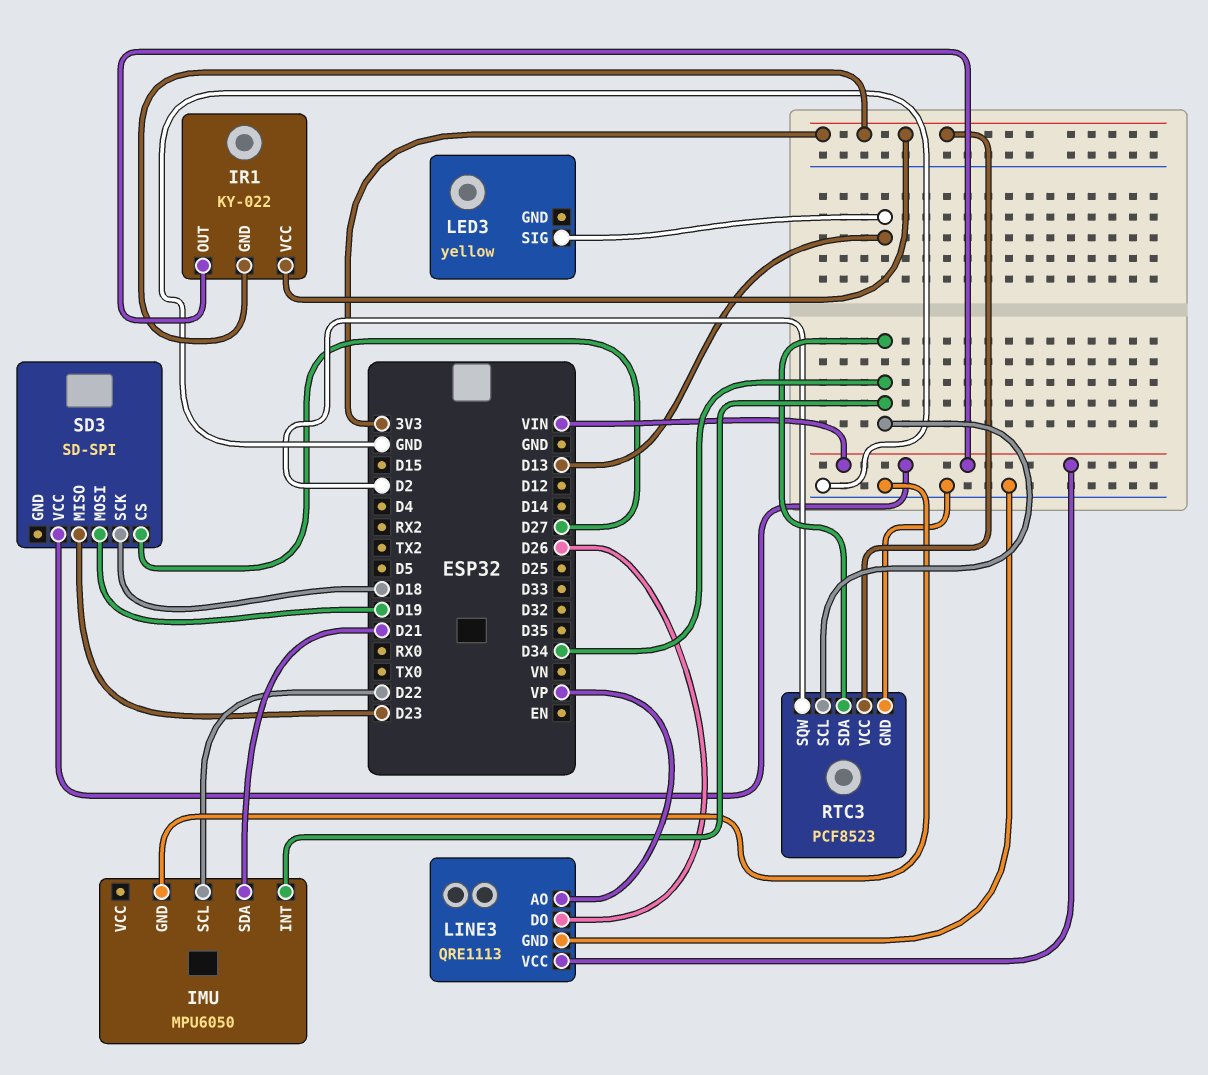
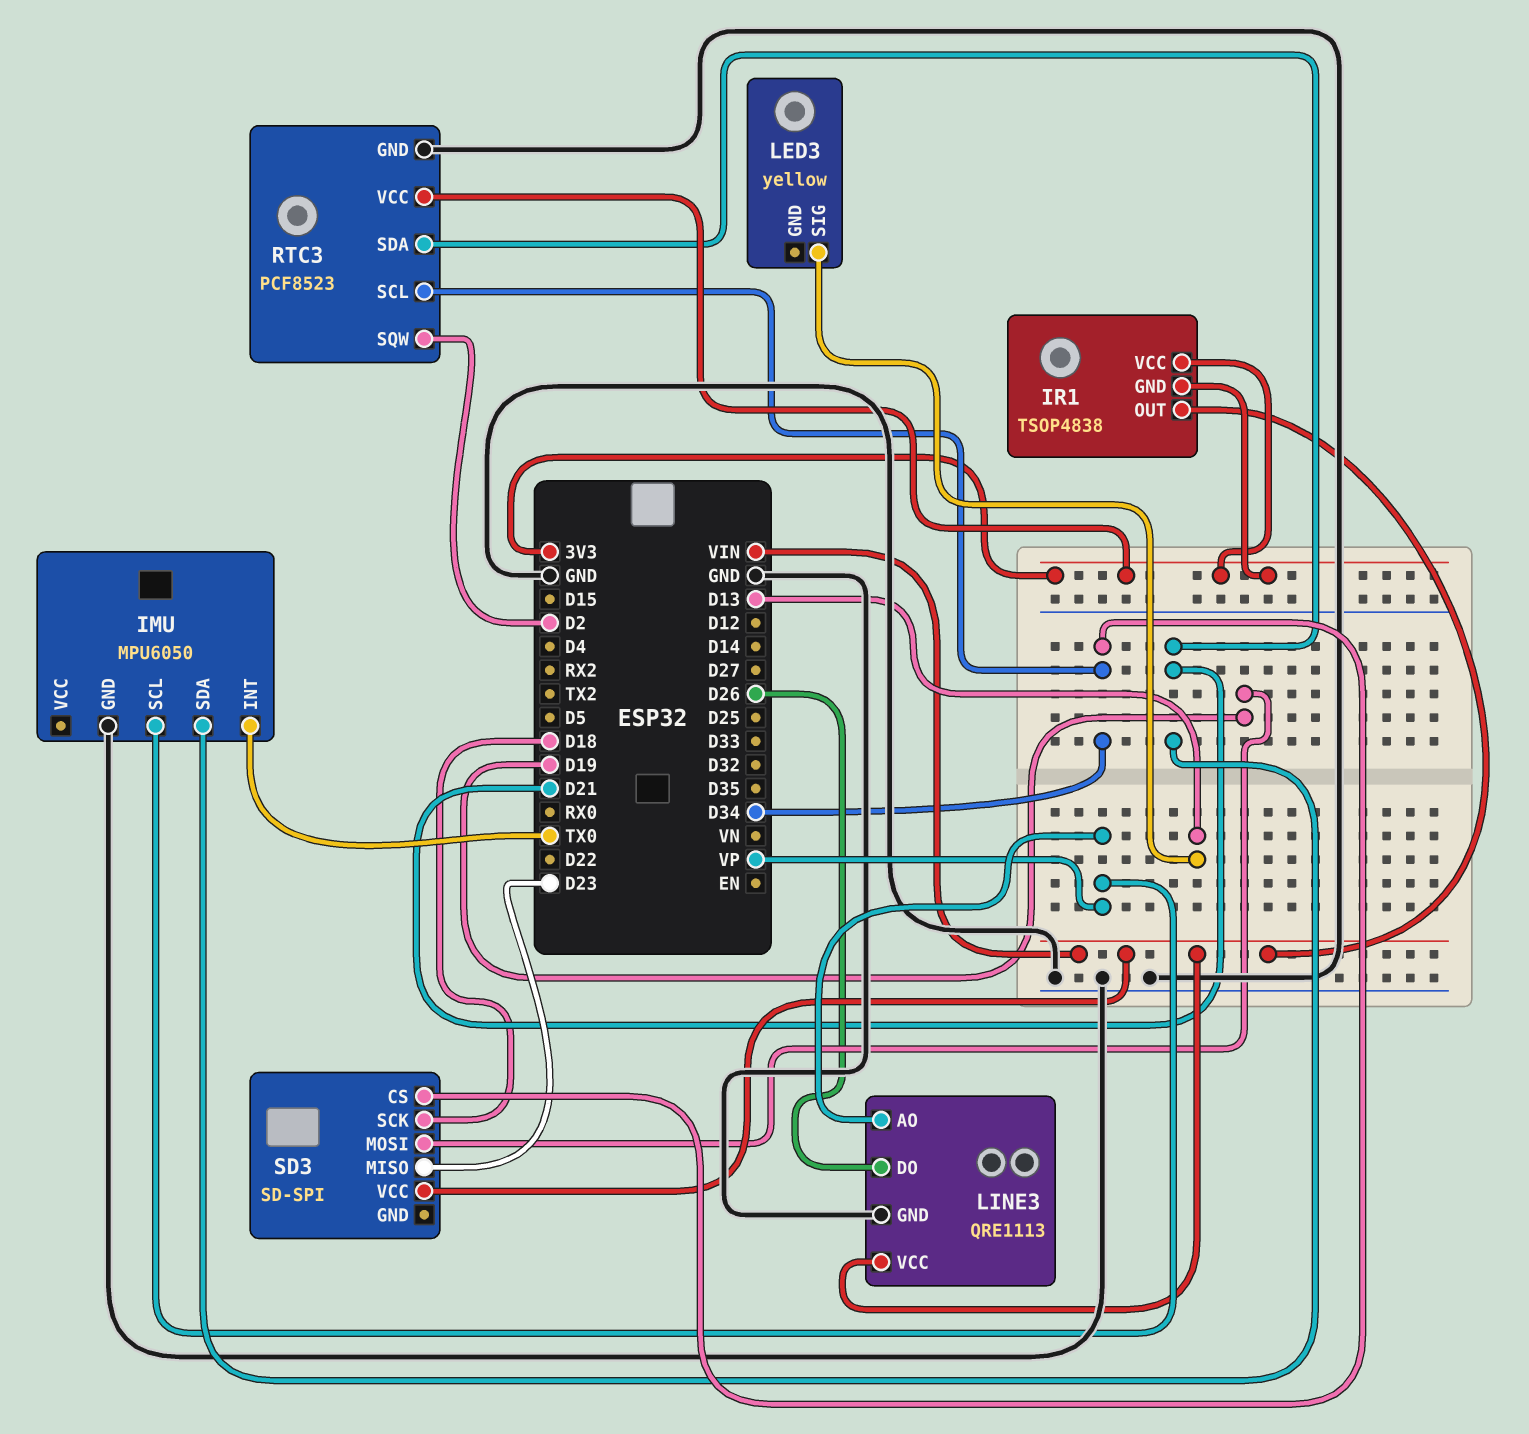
IMU pin INT: D34 -> TX0
IMU pin SCL: D22 -> VP
IR1: KY-022 -> TSOP4838
RTC3 pin SDA: D34 -> D21
SD3 pin CS: D27 -> D34

